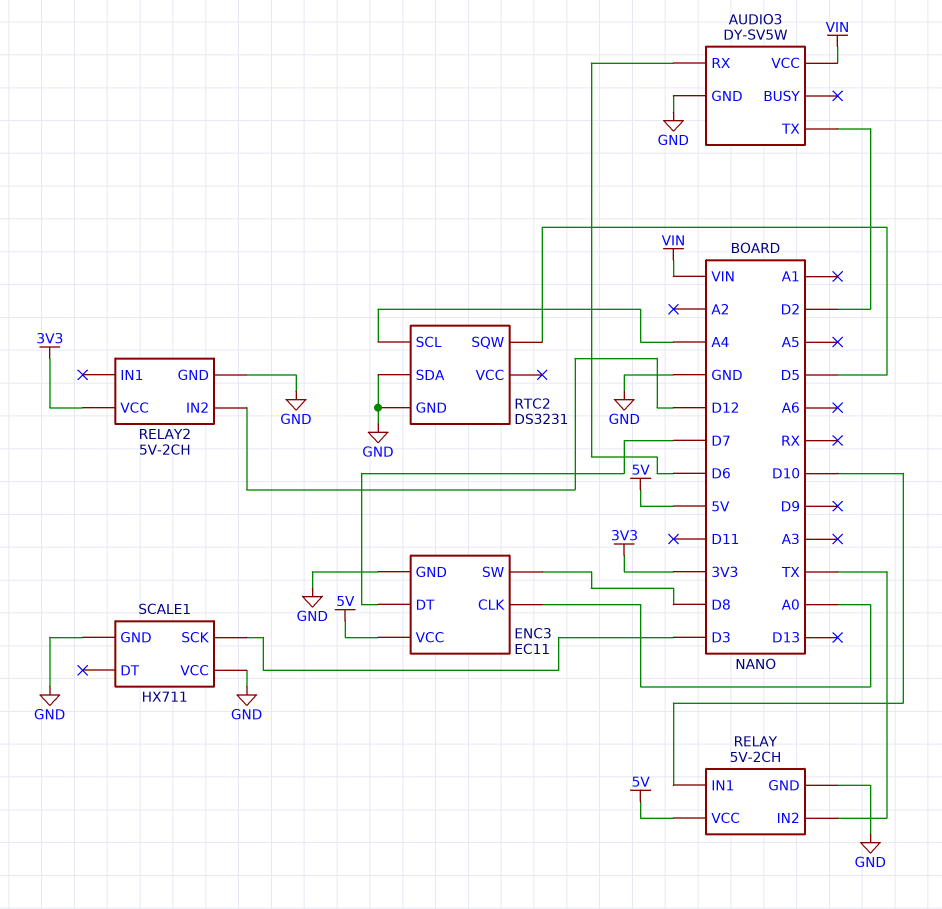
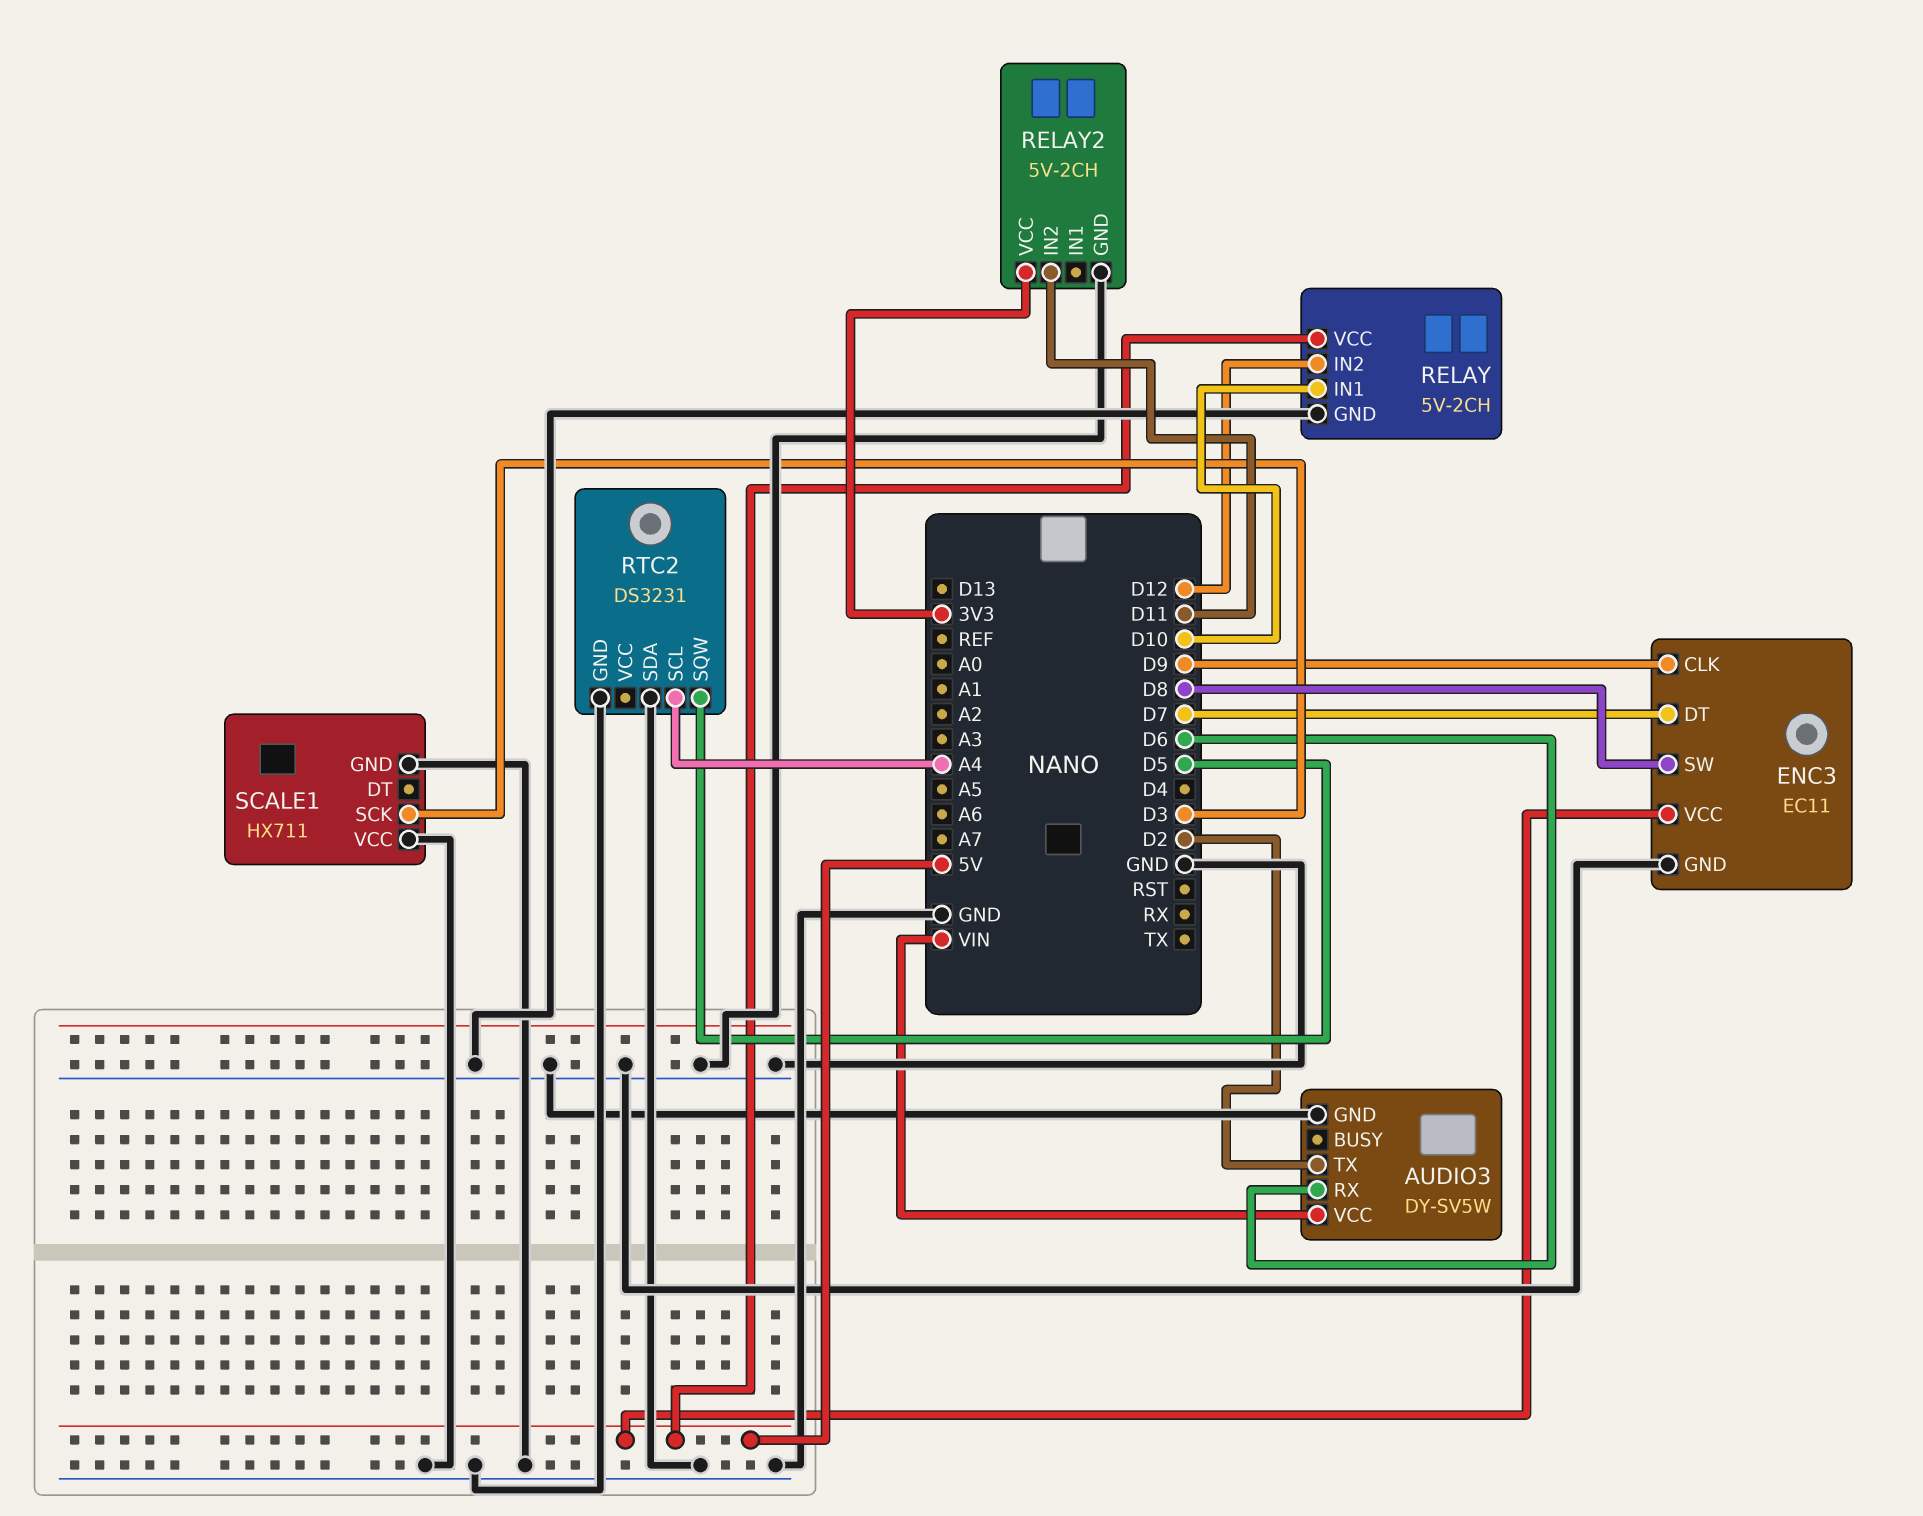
ENC3 pin CLK: A0 -> D9
RELAY pin IN2: TX -> D12
RELAY2 pin IN2: D12 -> D11

